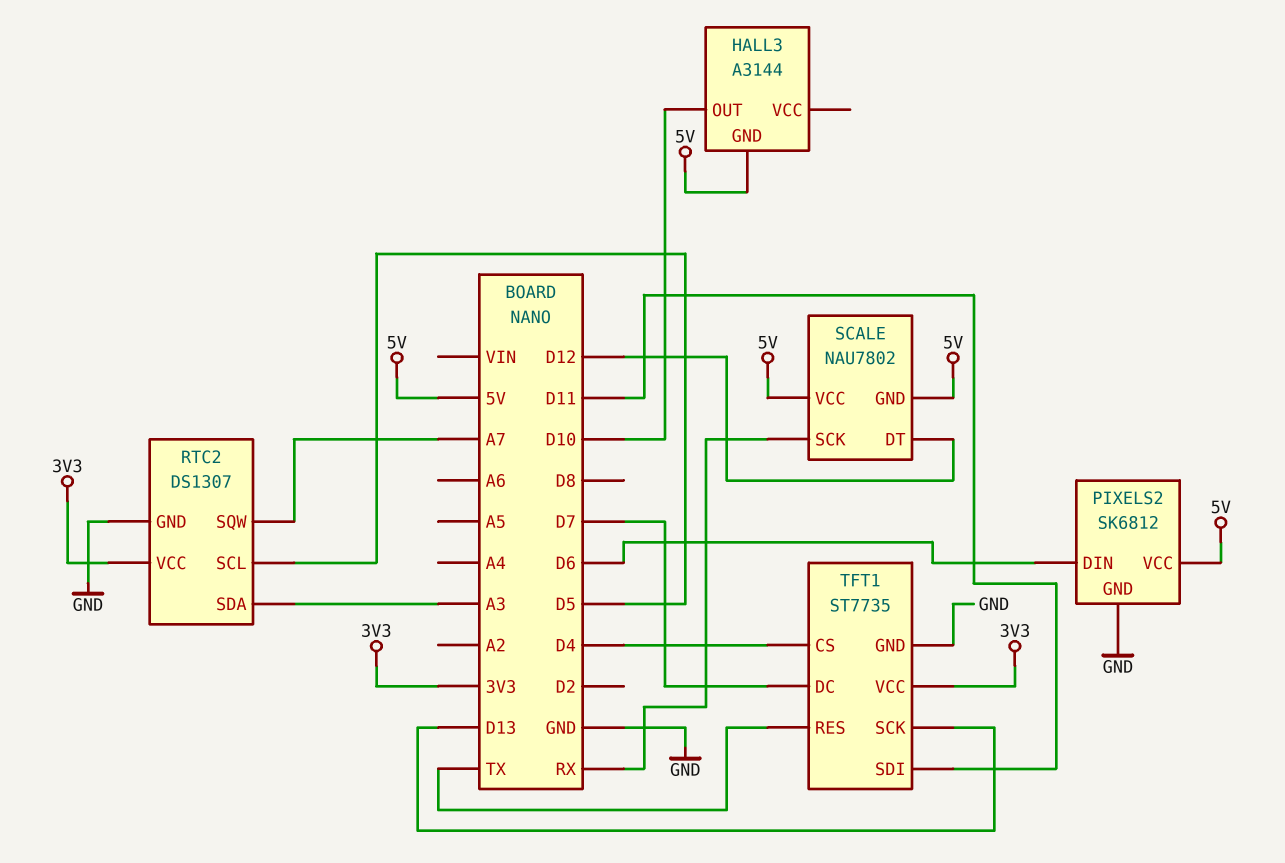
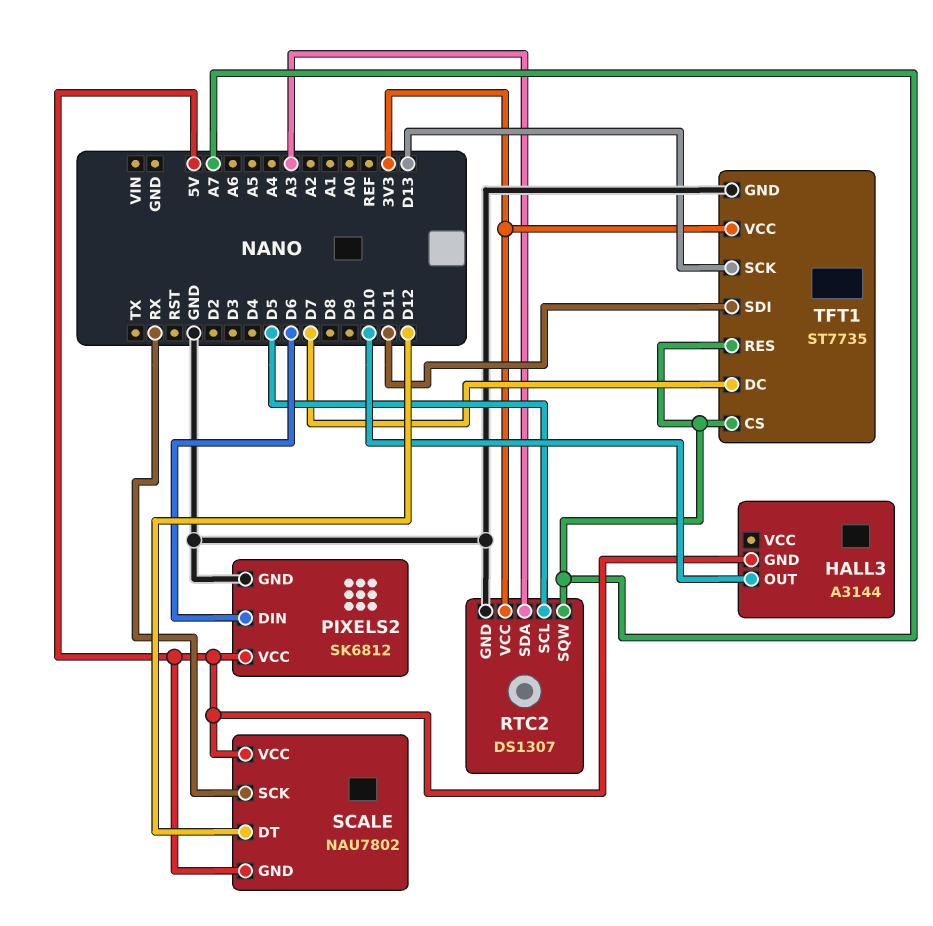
TFT1 pin CS: D4 -> A7
TFT1 pin RES: TX -> A7

